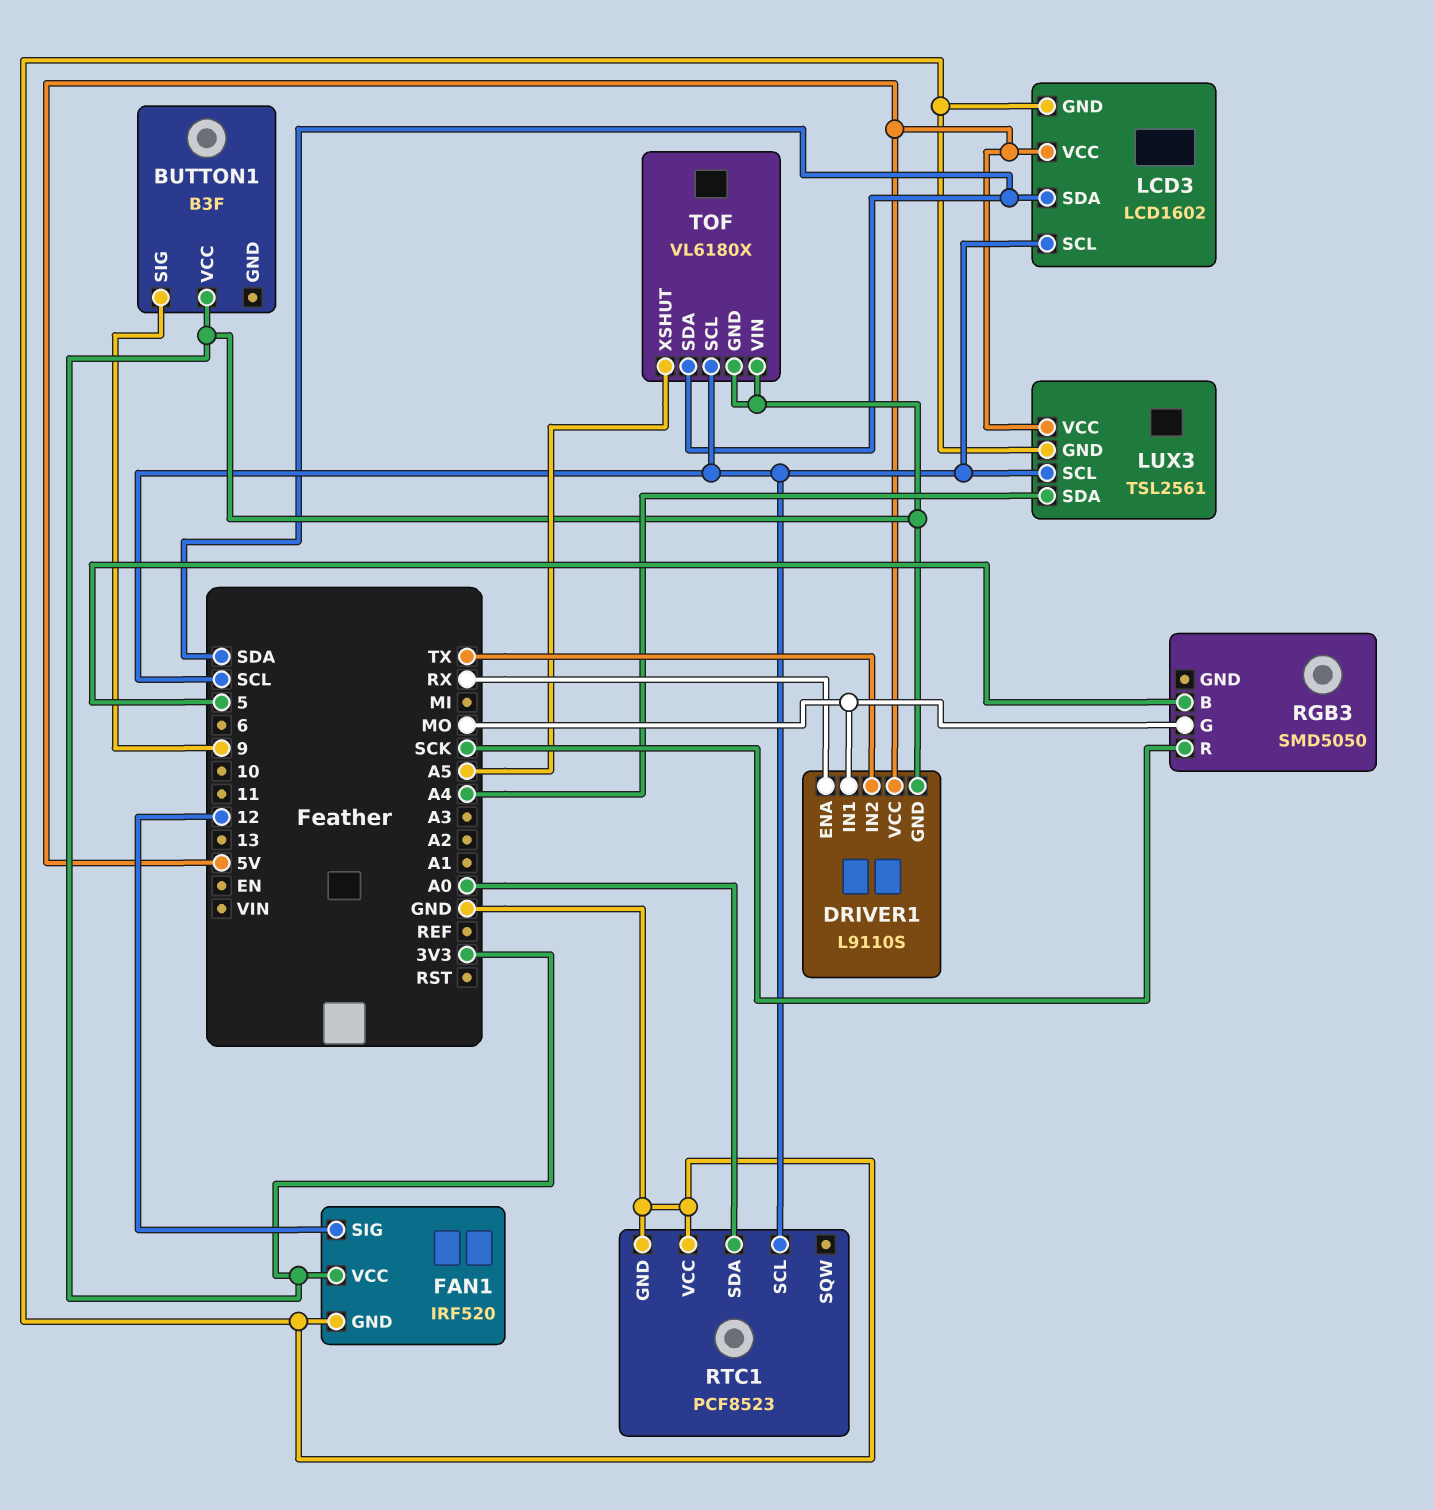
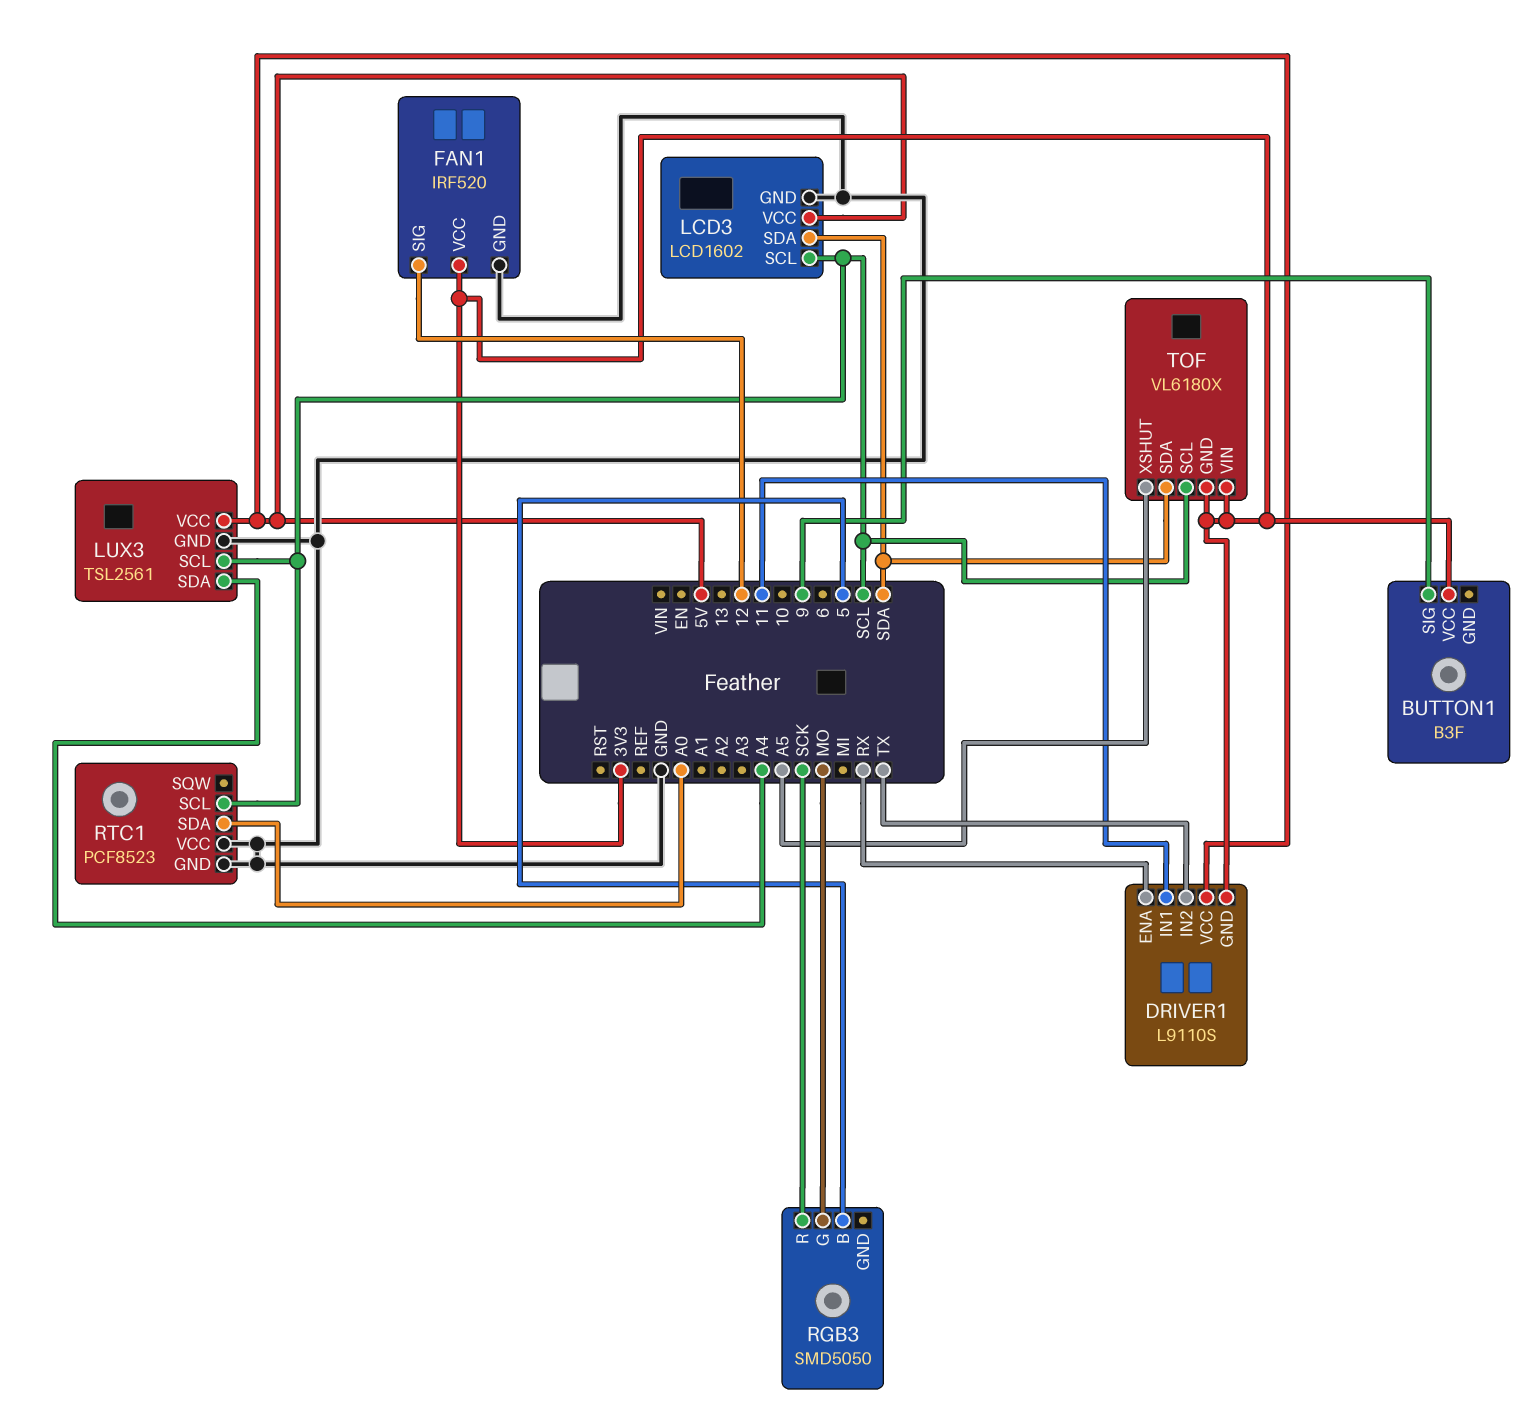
DRIVER1 pin IN1: MO -> 11

